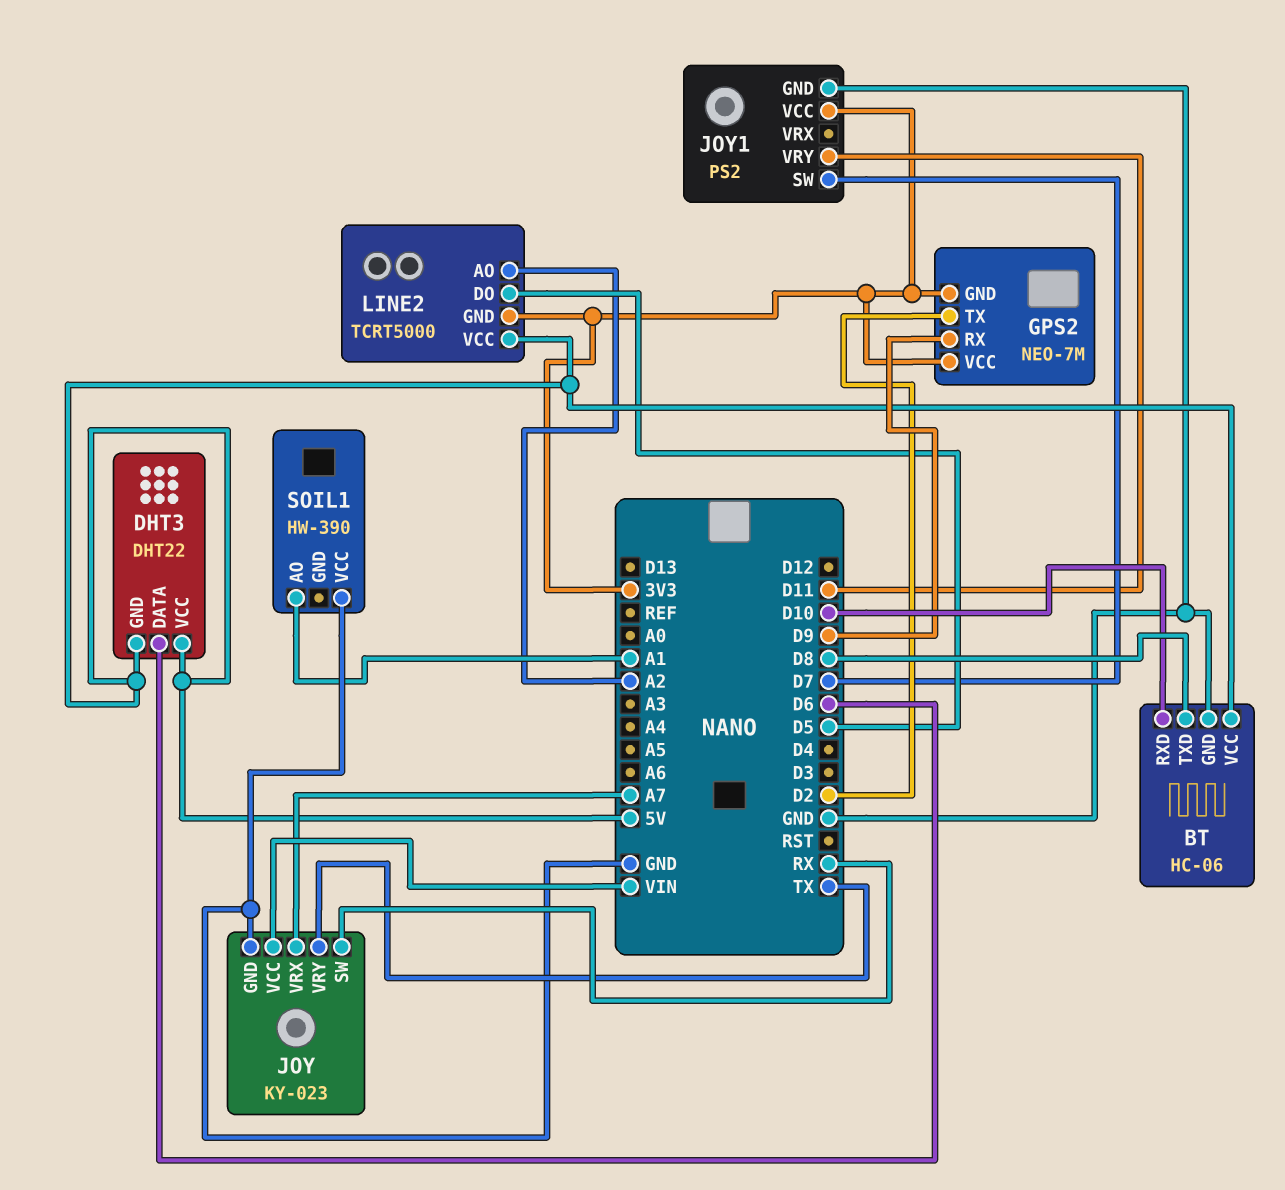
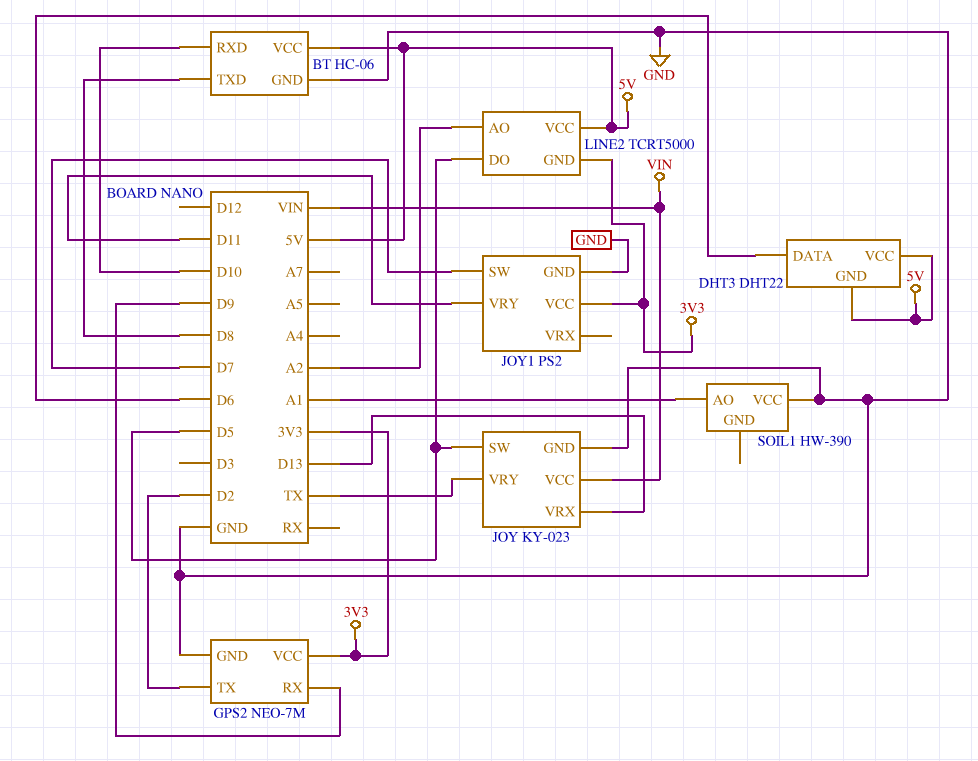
GPS2 pin GND: 3V3 -> GND
JOY pin SW: RX -> D5
JOY pin VRX: A7 -> D13

